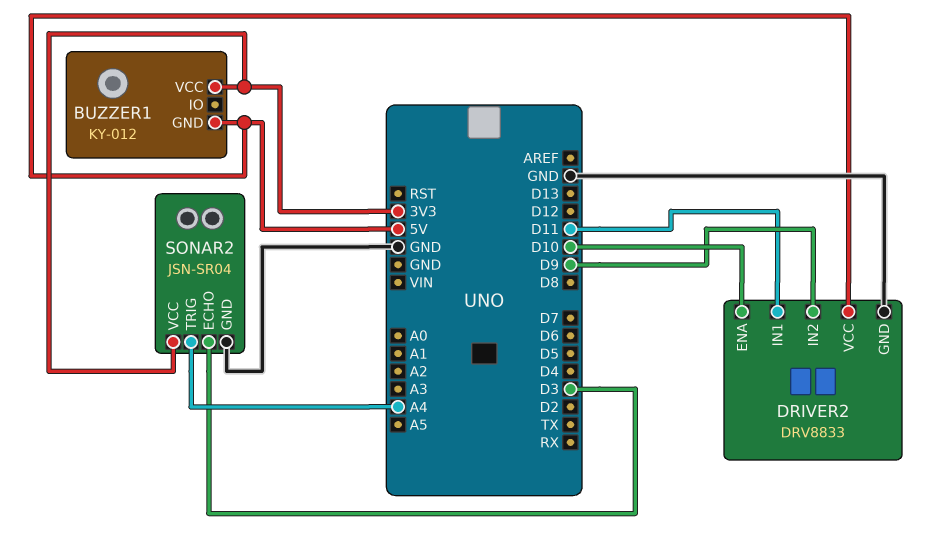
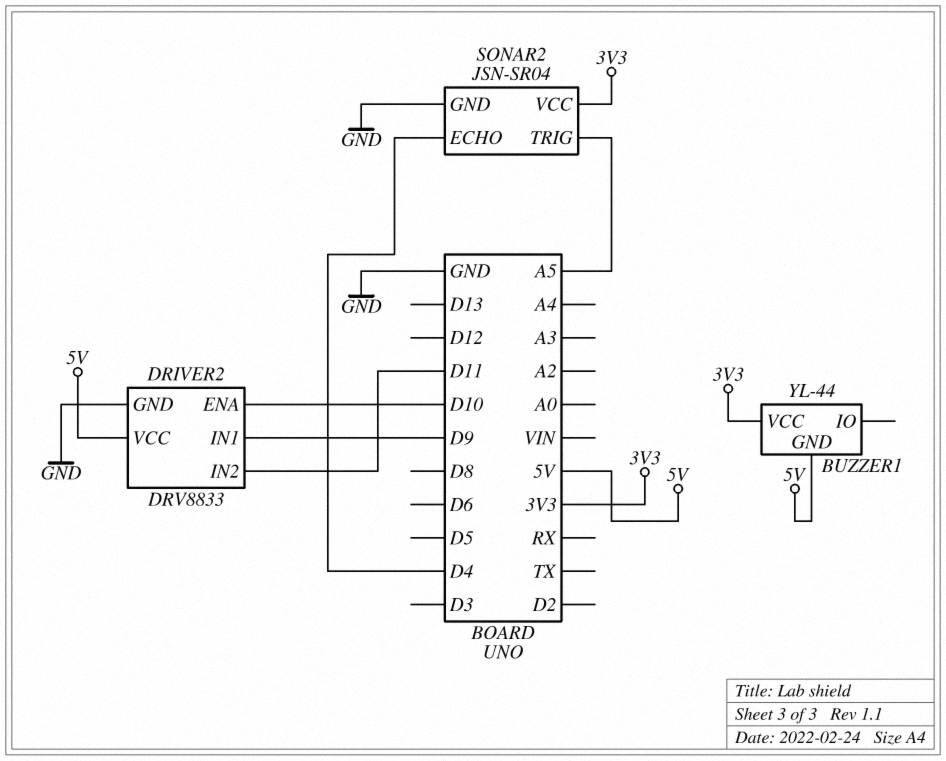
BUZZER1: KY-012 -> YL-44
DRIVER2 pin IN1: D11 -> D9
DRIVER2 pin IN2: D9 -> D11
SONAR2 pin ECHO: D3 -> D4
SONAR2 pin TRIG: A4 -> A5

